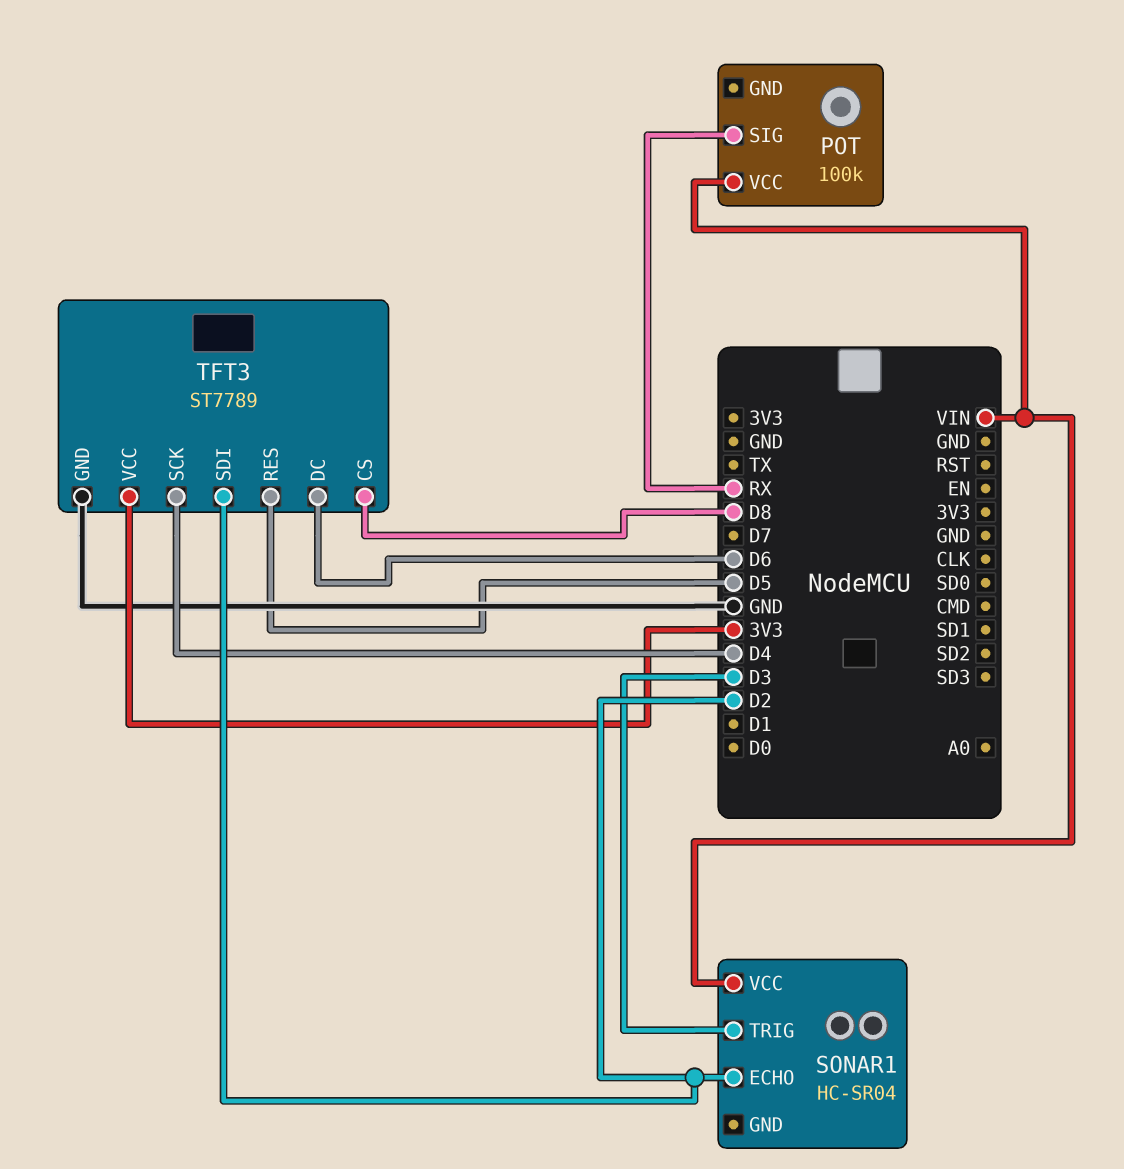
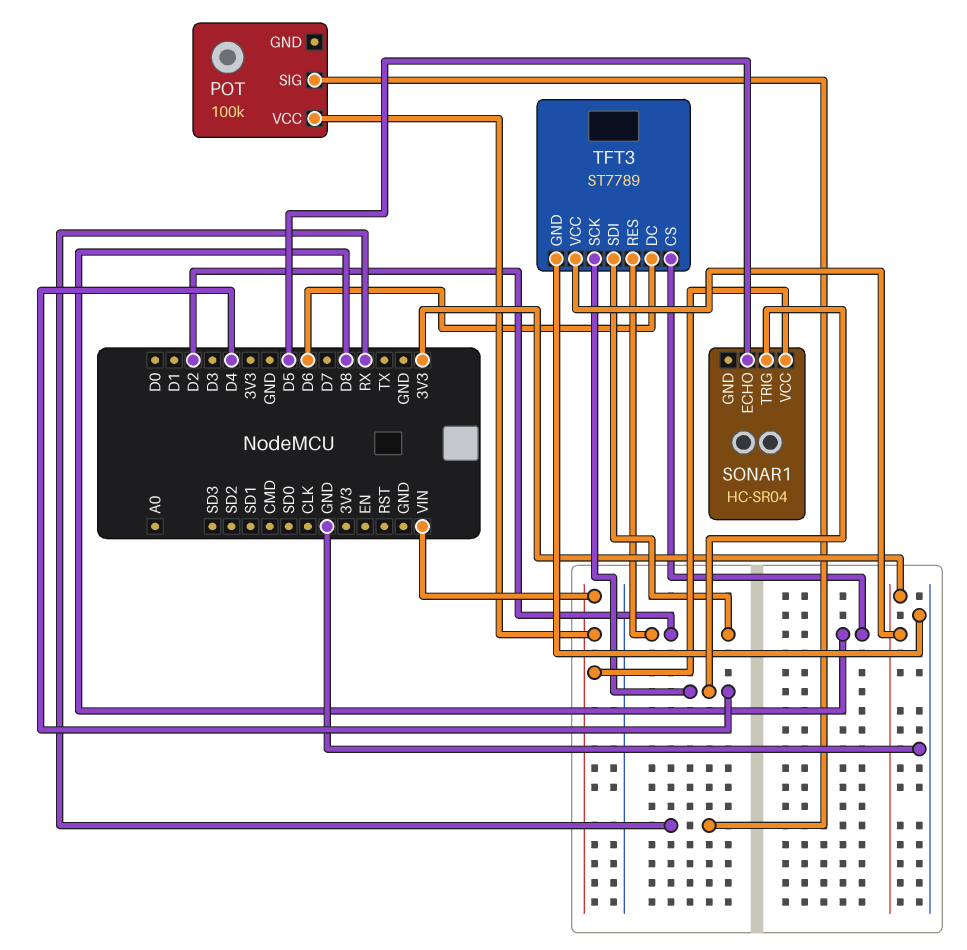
SONAR1 pin ECHO: D2 -> D5
SONAR1 pin TRIG: D3 -> D4
TFT3 pin RES: D5 -> D2

